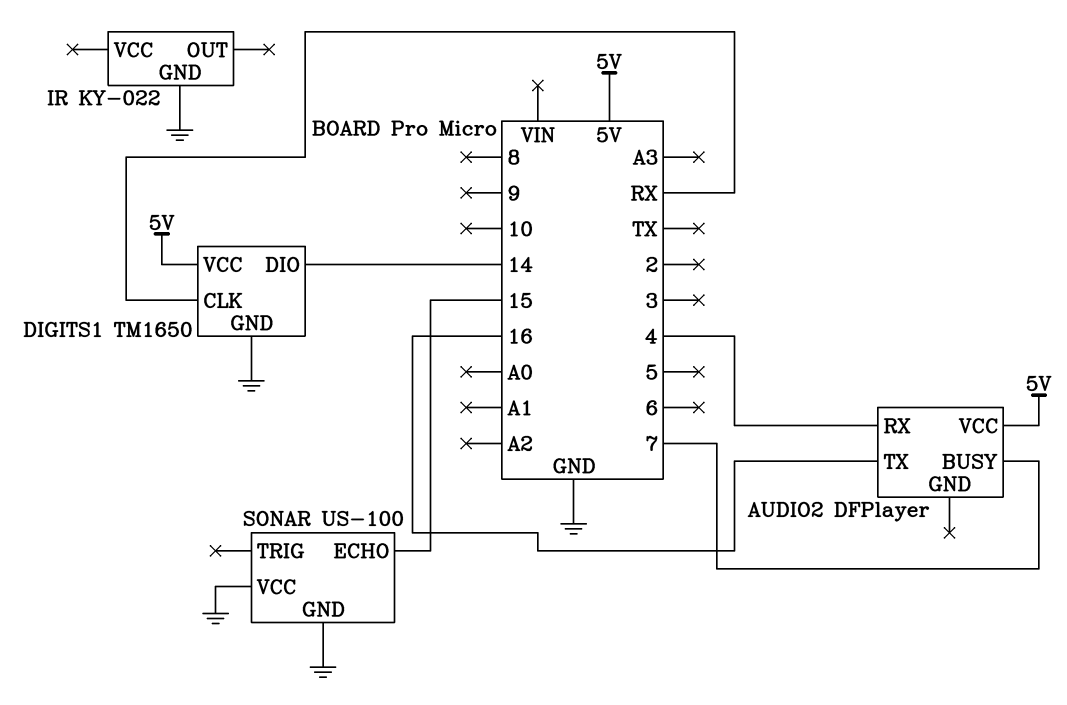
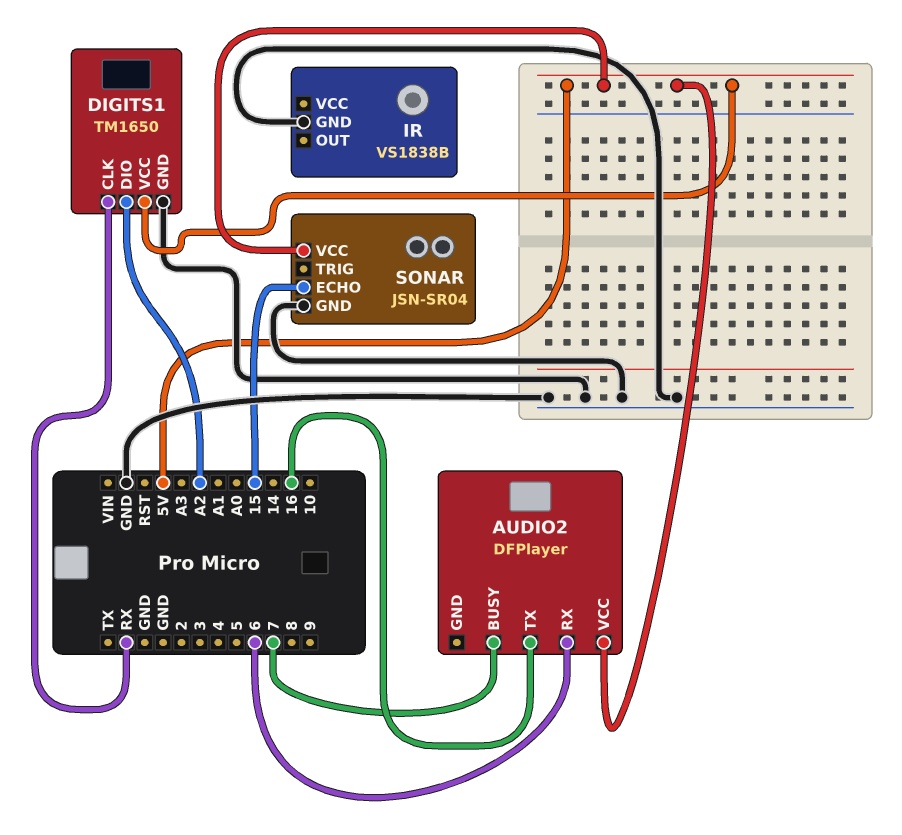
AUDIO2 pin RX: 4 -> 6
DIGITS1 pin DIO: 14 -> A2
IR: KY-022 -> VS1838B
SONAR: US-100 -> JSN-SR04
SONAR pin VCC: GND -> 5V

